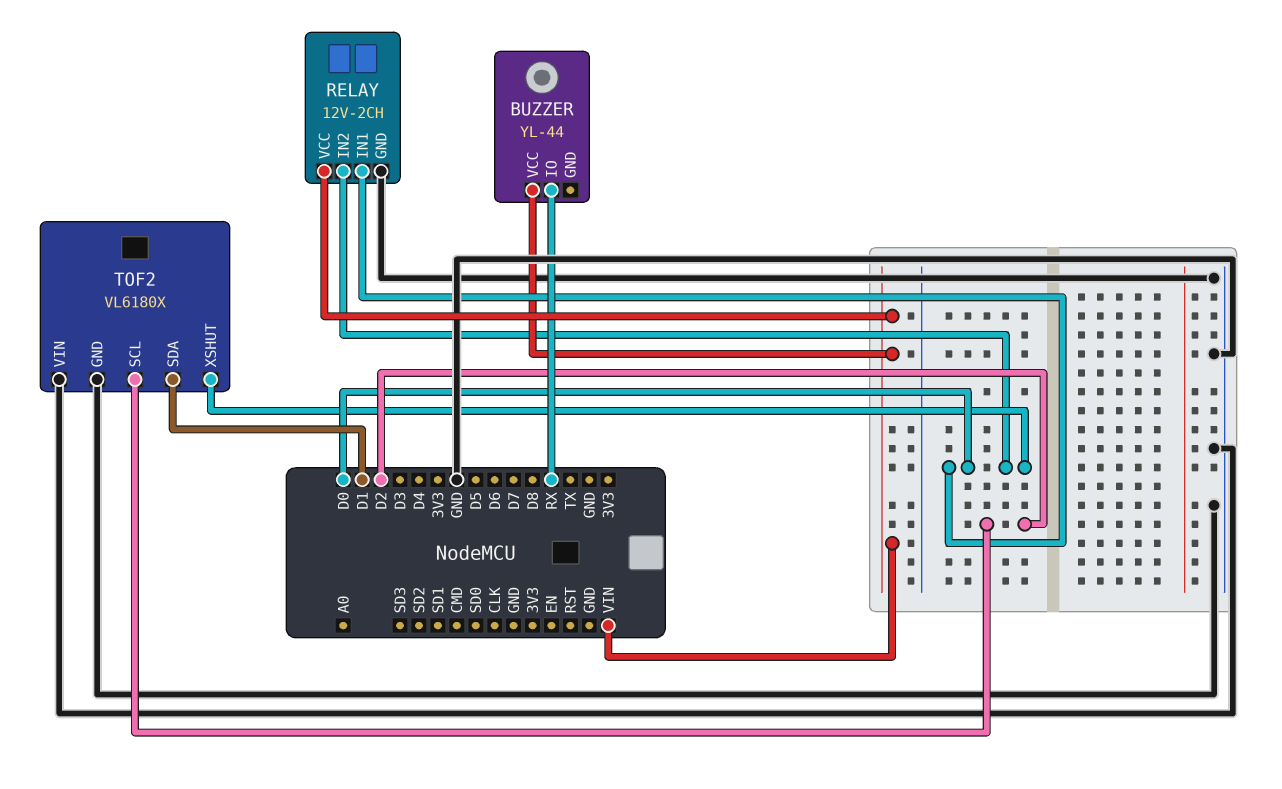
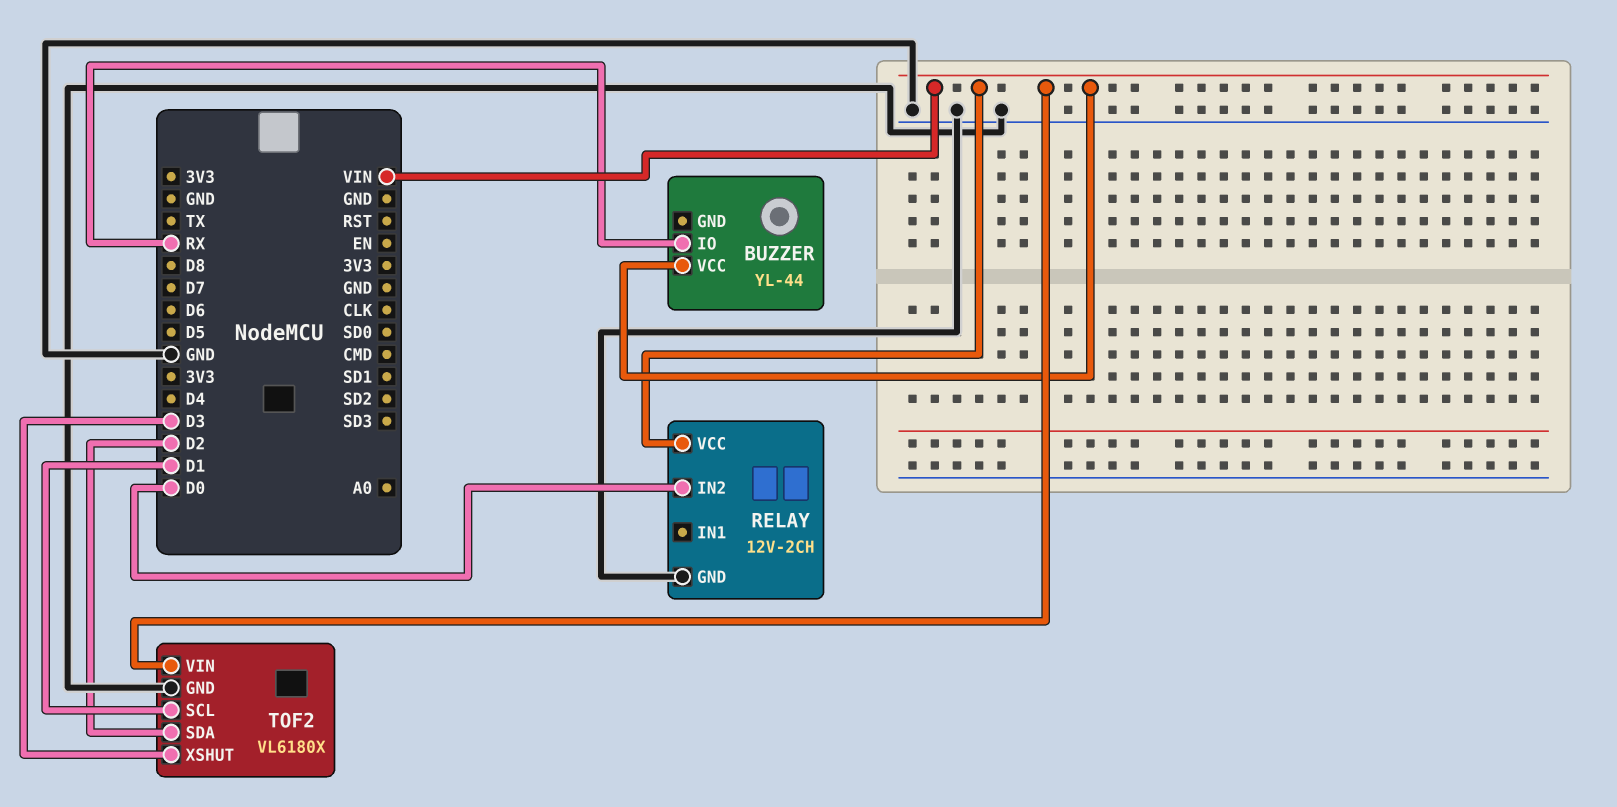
RELAY pin IN1: D0 -> none
TOF2 pin SCL: D2 -> D1
TOF2 pin SDA: D1 -> D2
TOF2 pin VIN: GND -> VIN
TOF2 pin XSHUT: D0 -> D3

